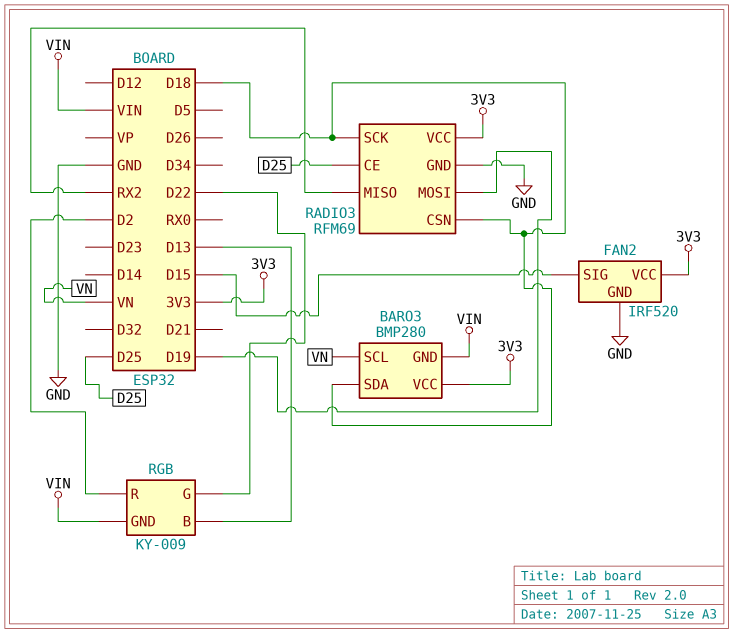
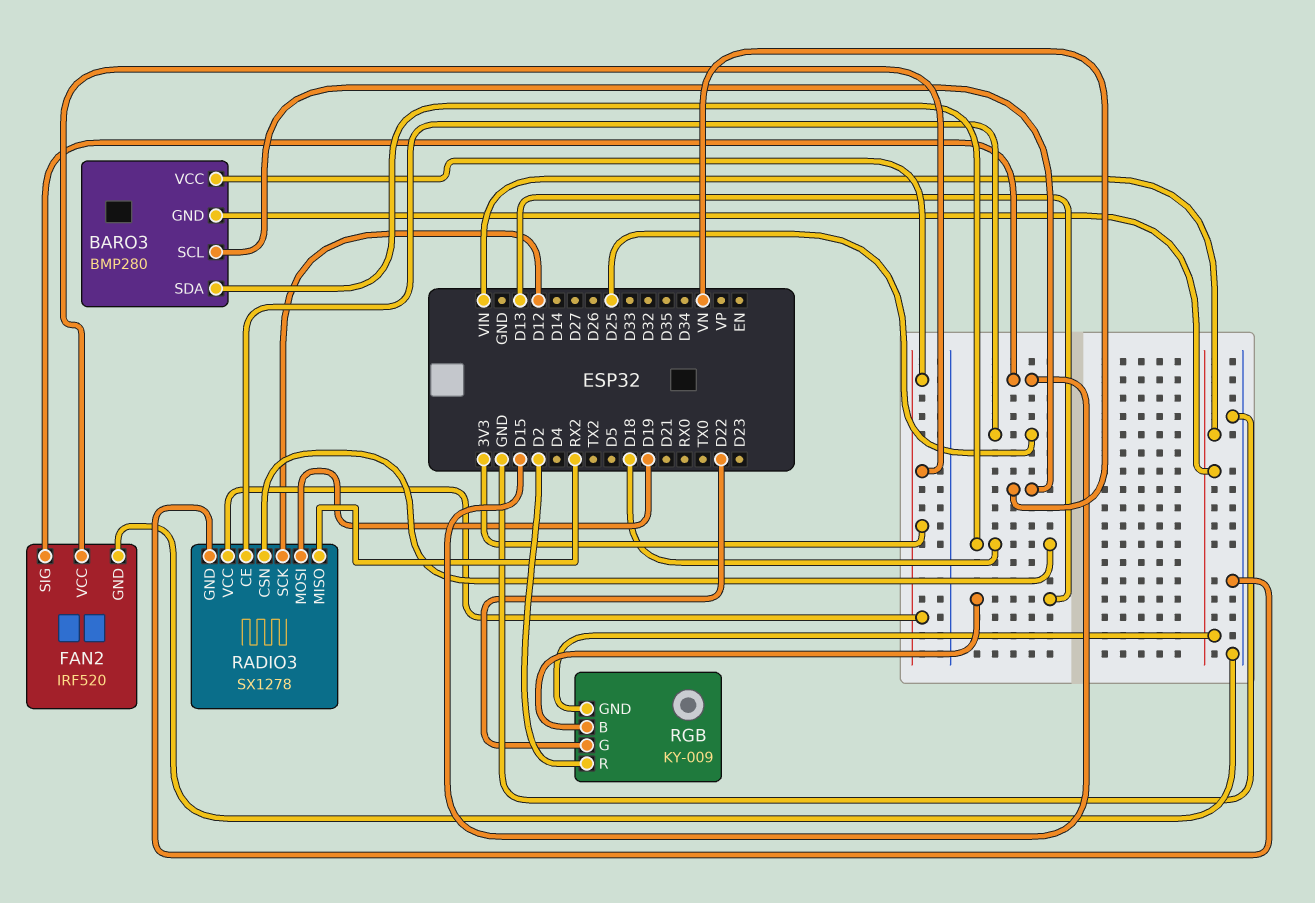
RADIO3: RFM69 -> SX1278
RADIO3 pin SCK: D18 -> D12

